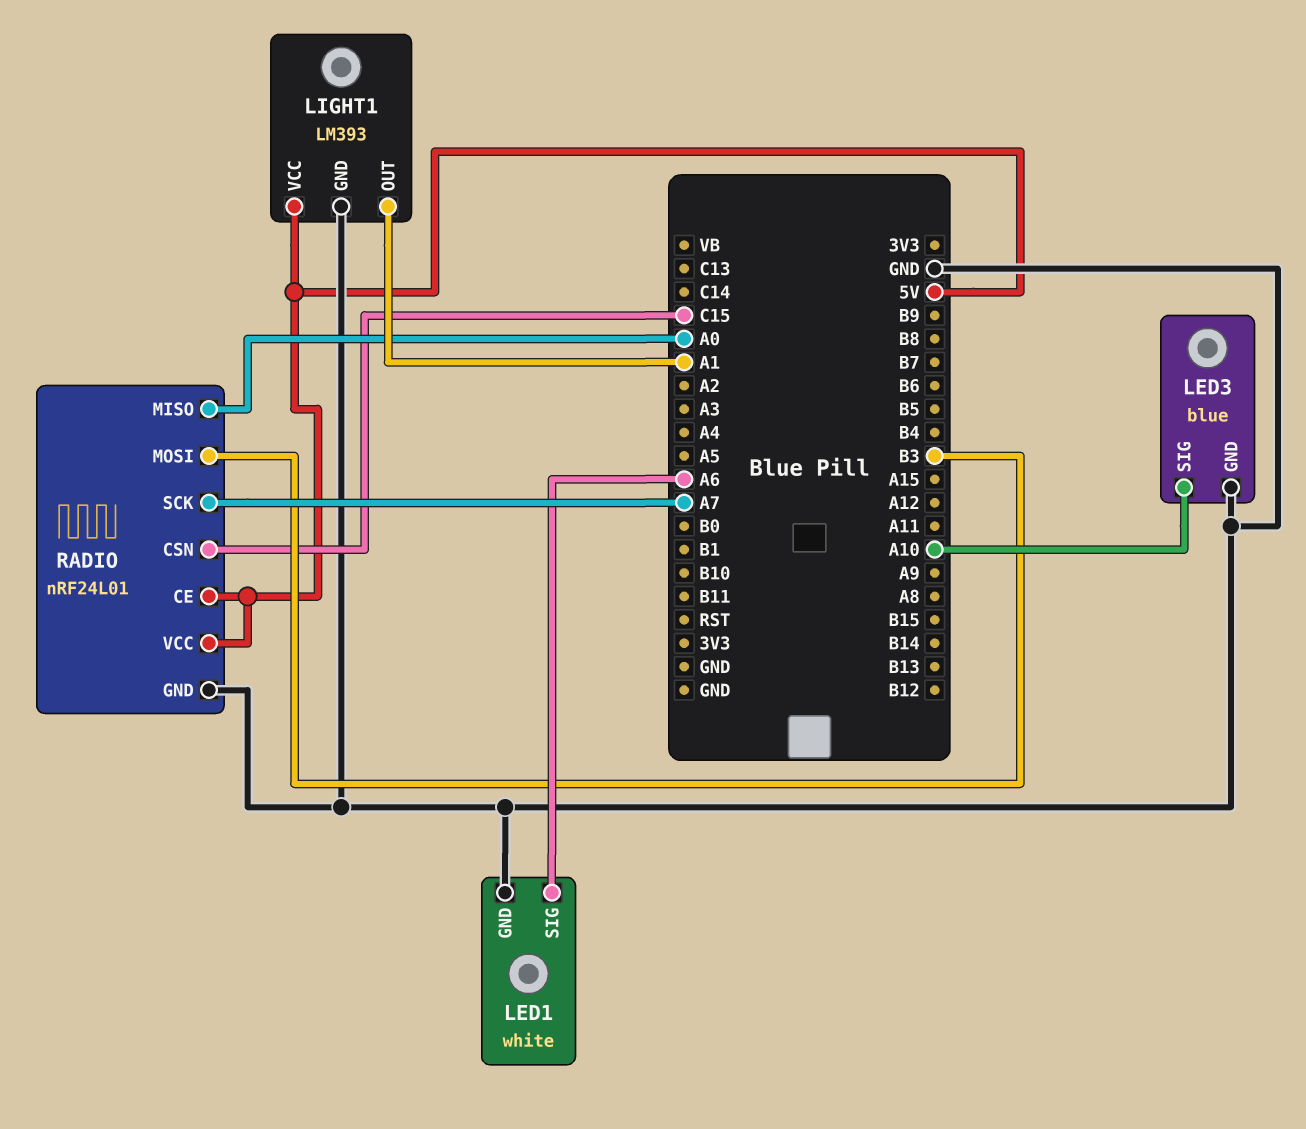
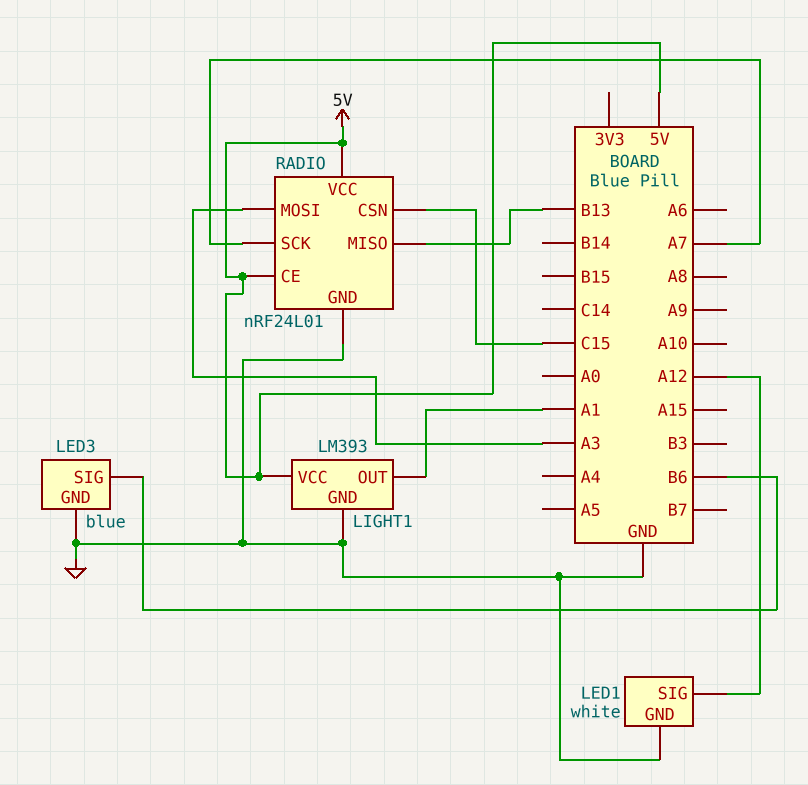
LED1 pin SIG: A6 -> A12
LED3 pin SIG: A10 -> B6
RADIO pin MISO: A0 -> B13
RADIO pin MOSI: B3 -> A3

